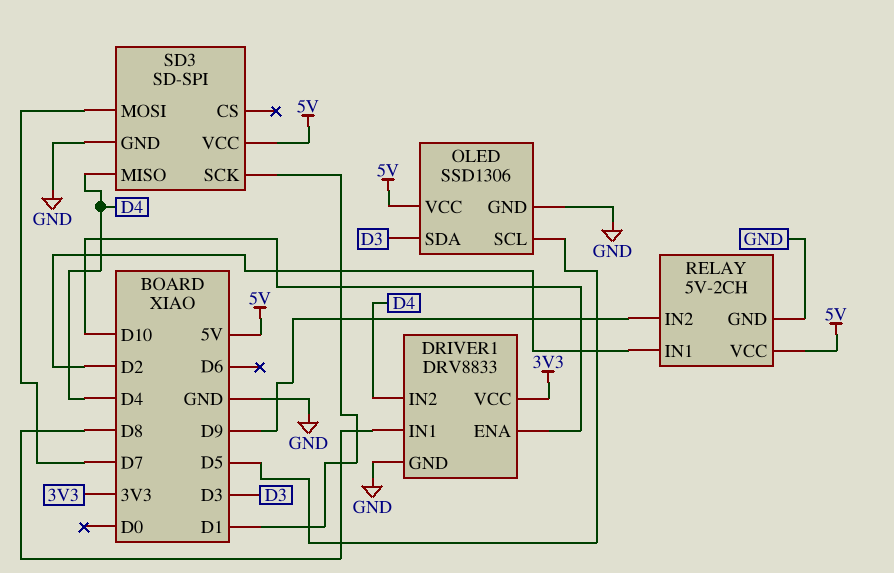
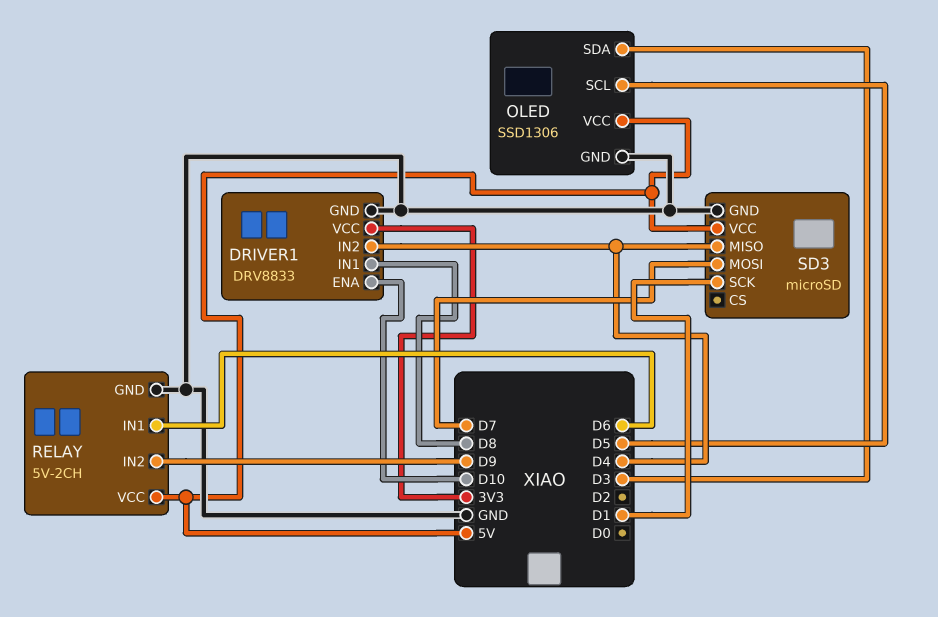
RELAY pin IN1: D2 -> D6
SD3: SD-SPI -> microSD

